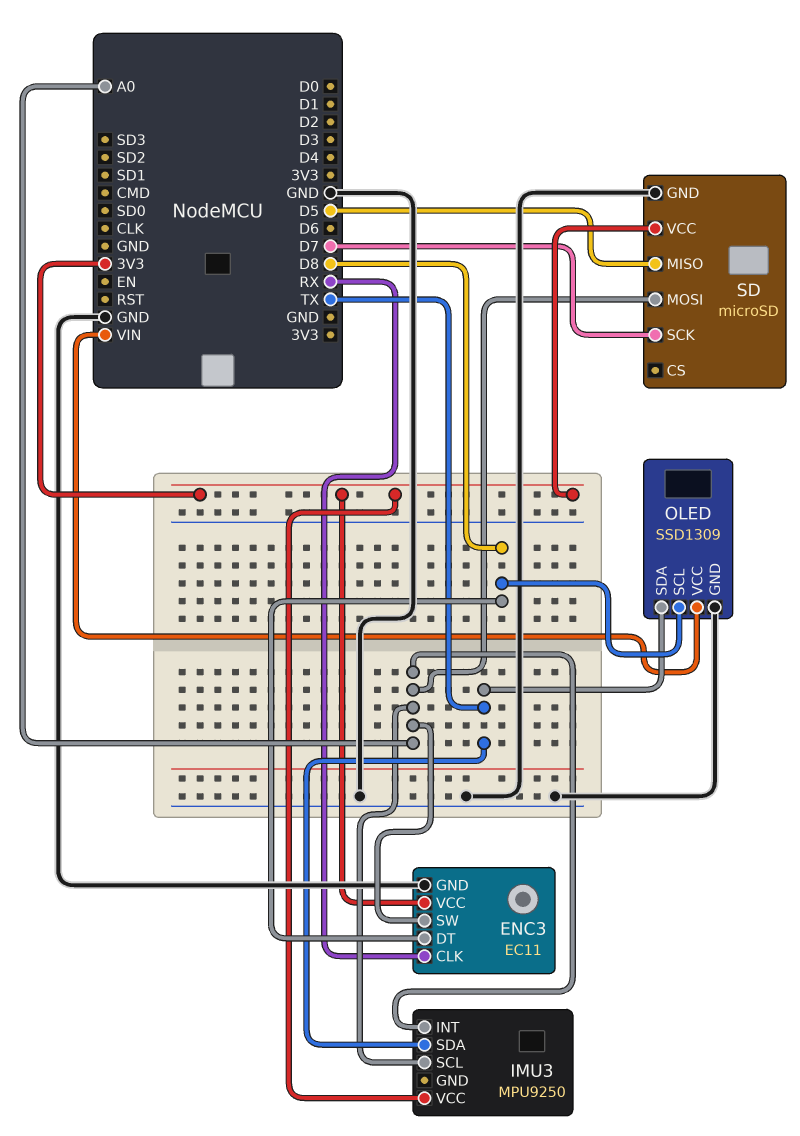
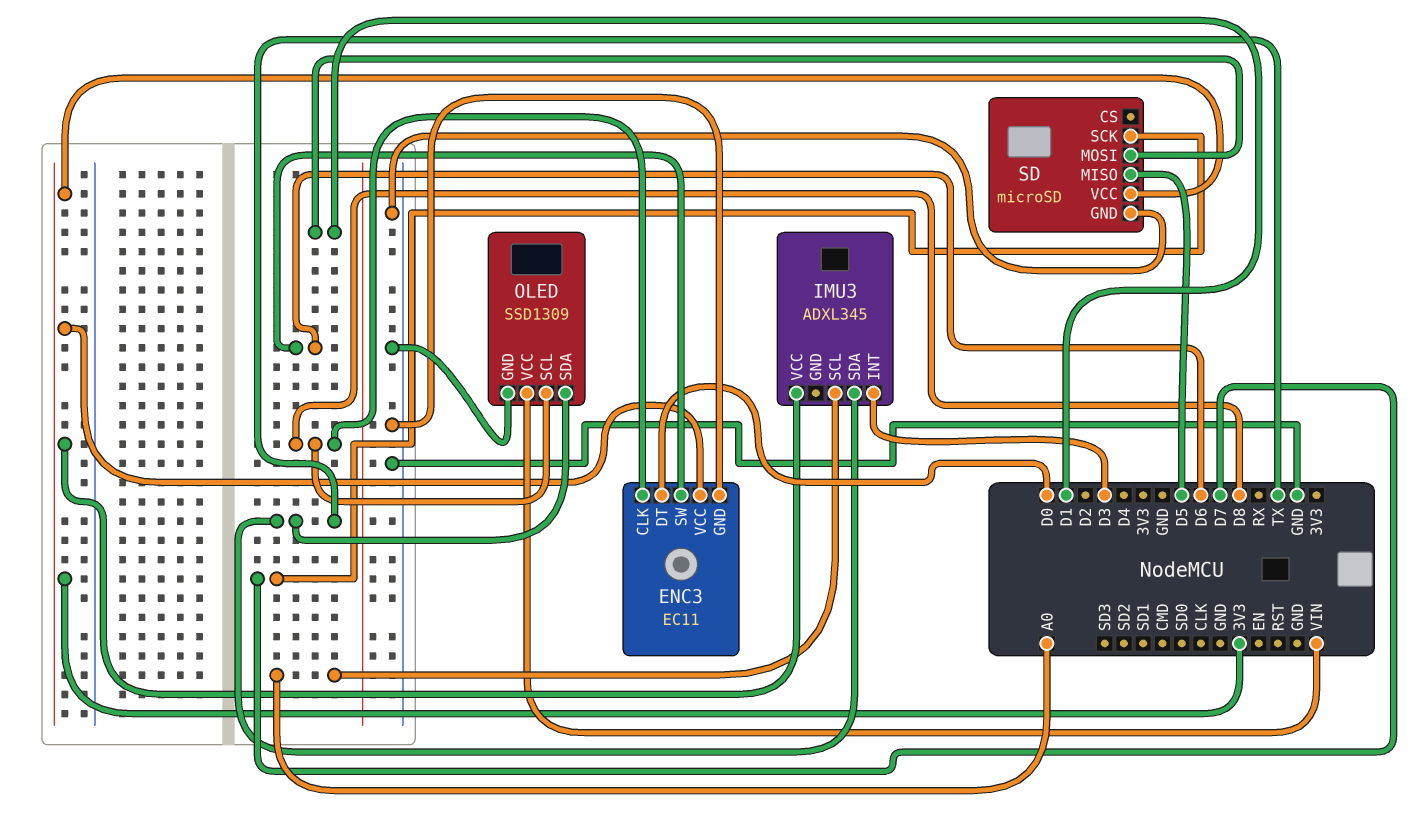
ENC3 pin CLK: RX -> D8
ENC3 pin DT: D8 -> D0
ENC3 pin SW: A0 -> D6
IMU3: MPU9250 -> ADXL345
IMU3 pin INT: A0 -> D3
SD pin MOSI: A0 -> D1

